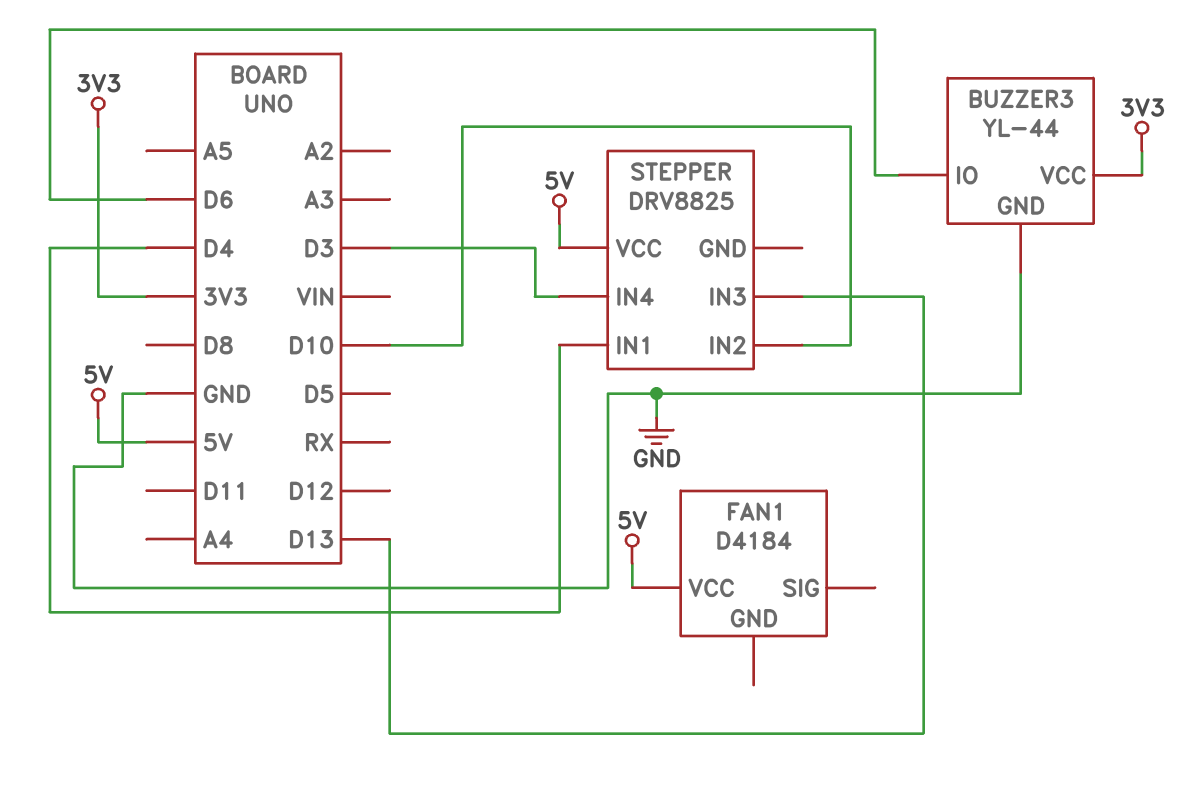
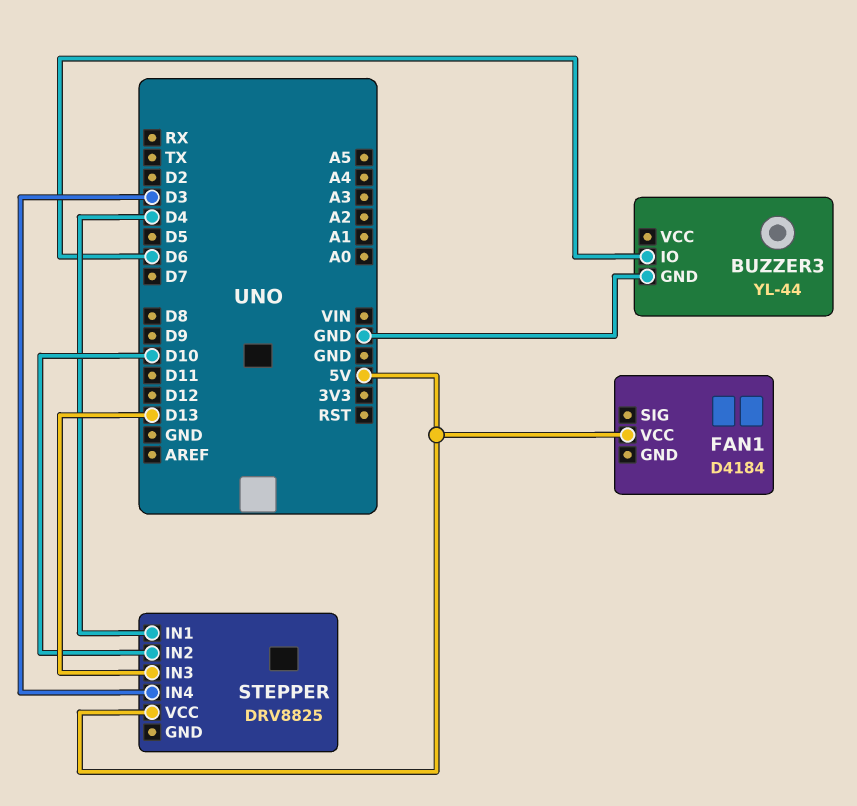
BUZZER3 pin VCC: 3V3 -> none

